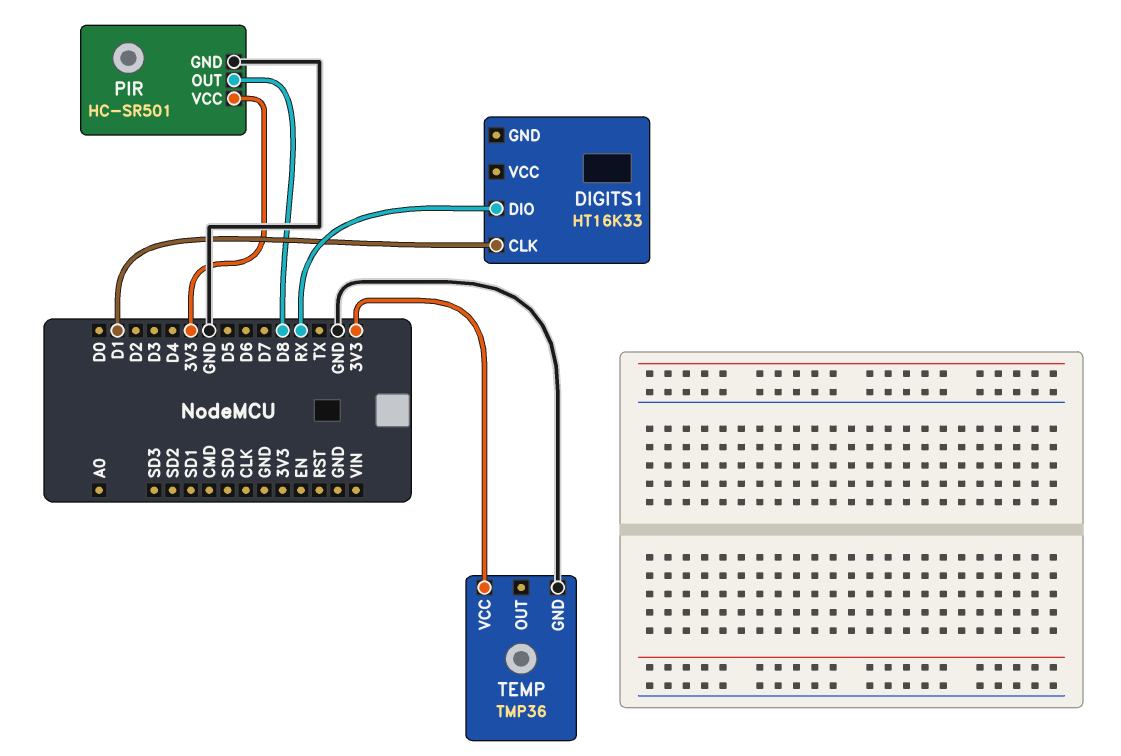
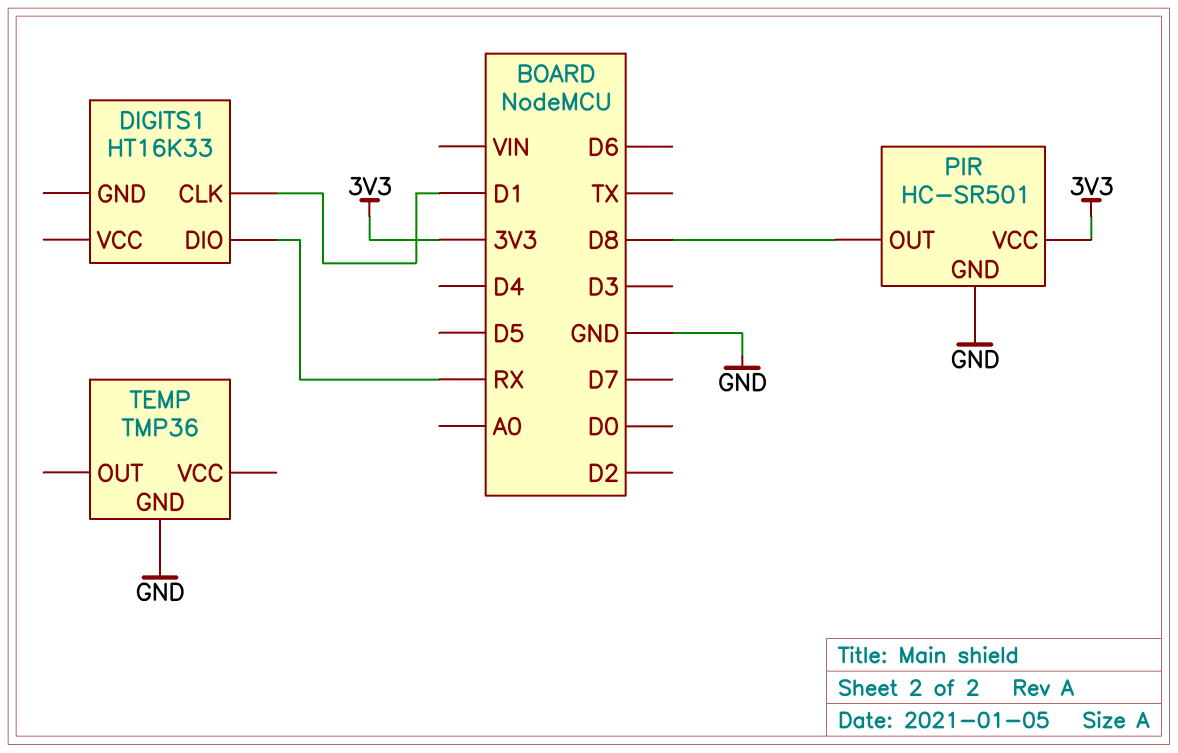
TEMP pin VCC: 3V3 -> none

